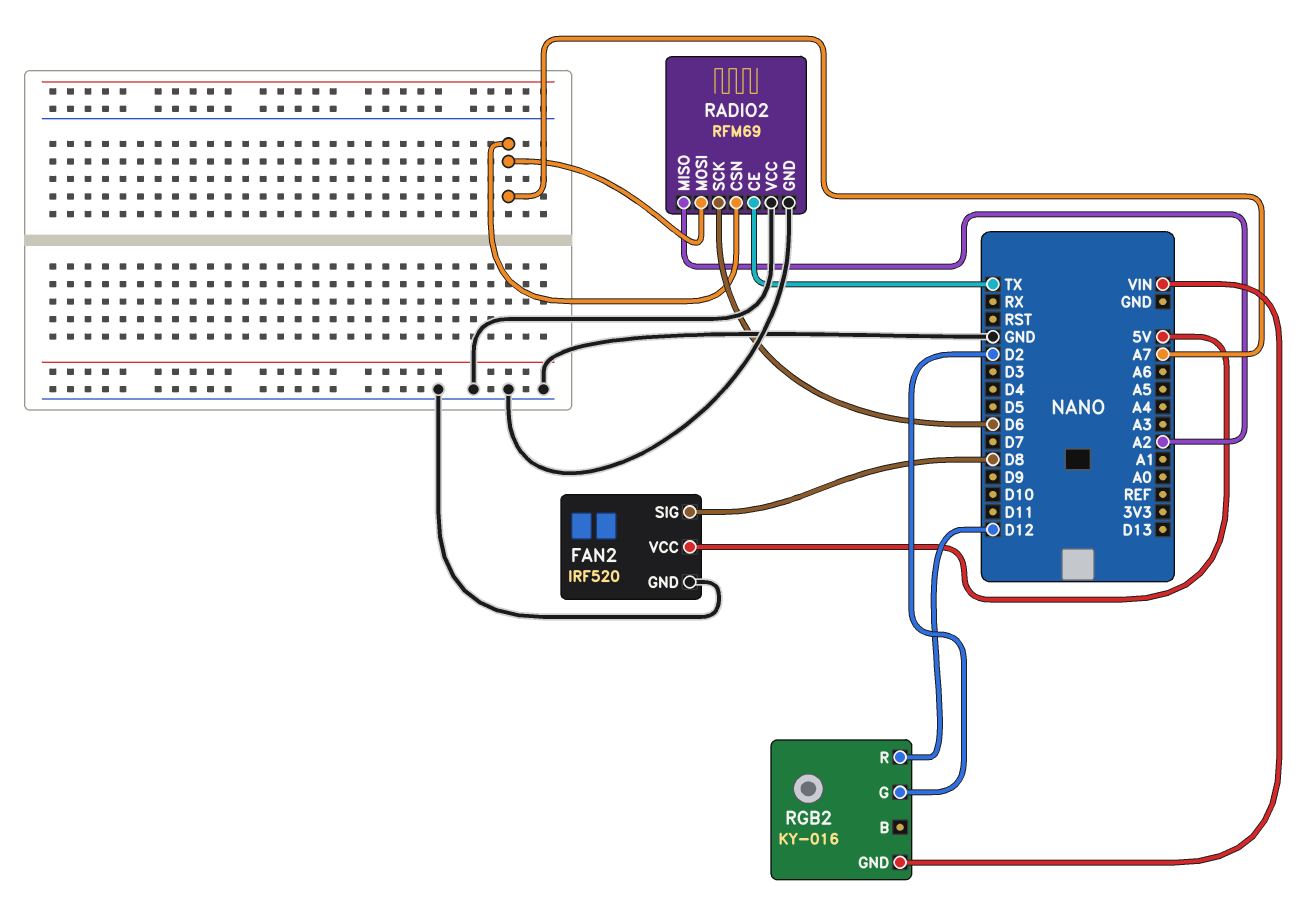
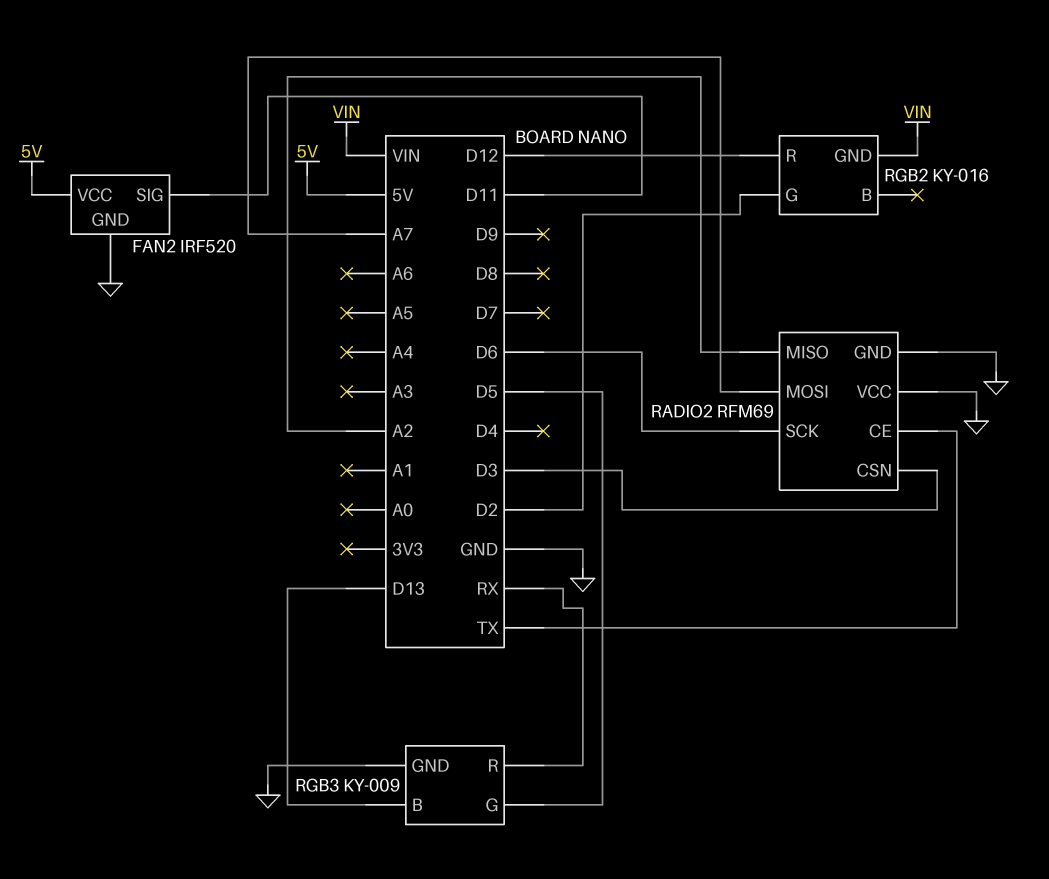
FAN2 pin SIG: D8 -> D11
RADIO2 pin CSN: A7 -> D3
RGB3: none -> KY-009
RGB3 pin B: none -> D13
RGB3 pin G: none -> D5
RGB3 pin GND: none -> GND
RGB3 pin R: none -> RX

